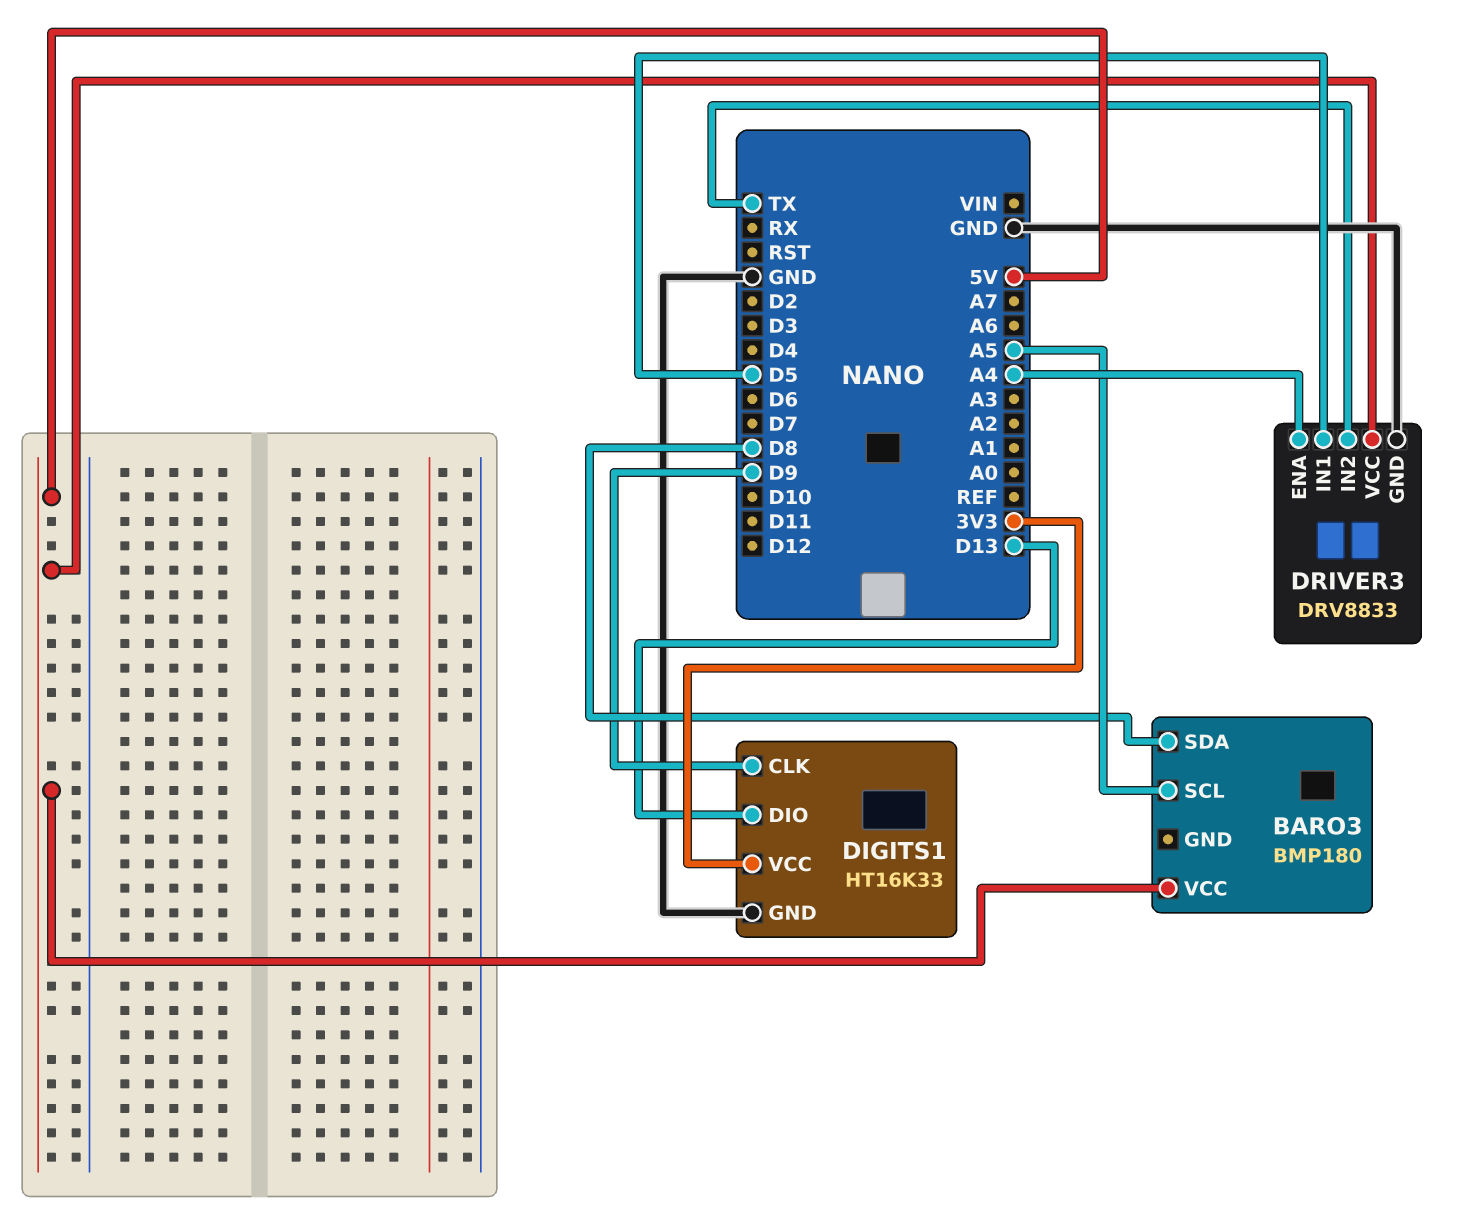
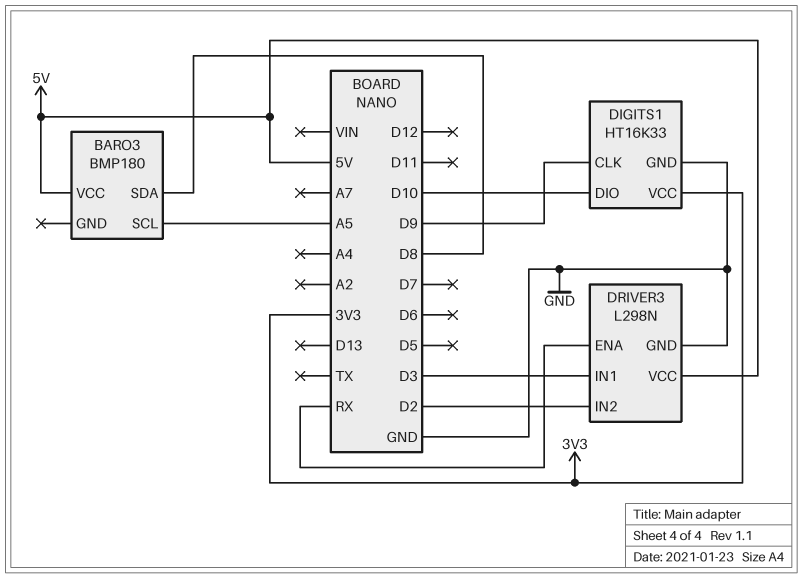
DIGITS1 pin DIO: D13 -> D10
DRIVER3: DRV8833 -> L298N
DRIVER3 pin ENA: A4 -> RX
DRIVER3 pin IN1: D5 -> D3
DRIVER3 pin IN2: TX -> D2

